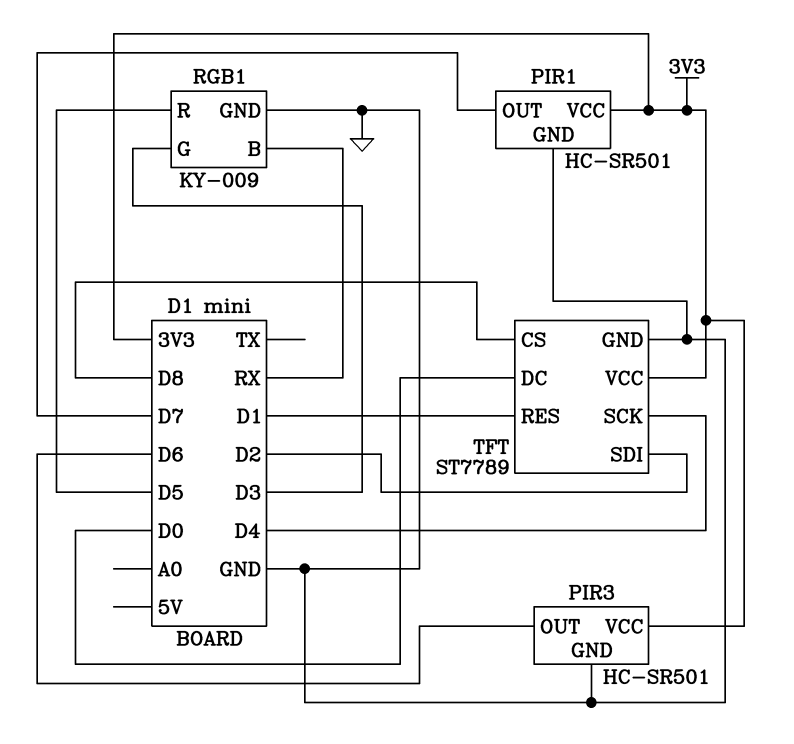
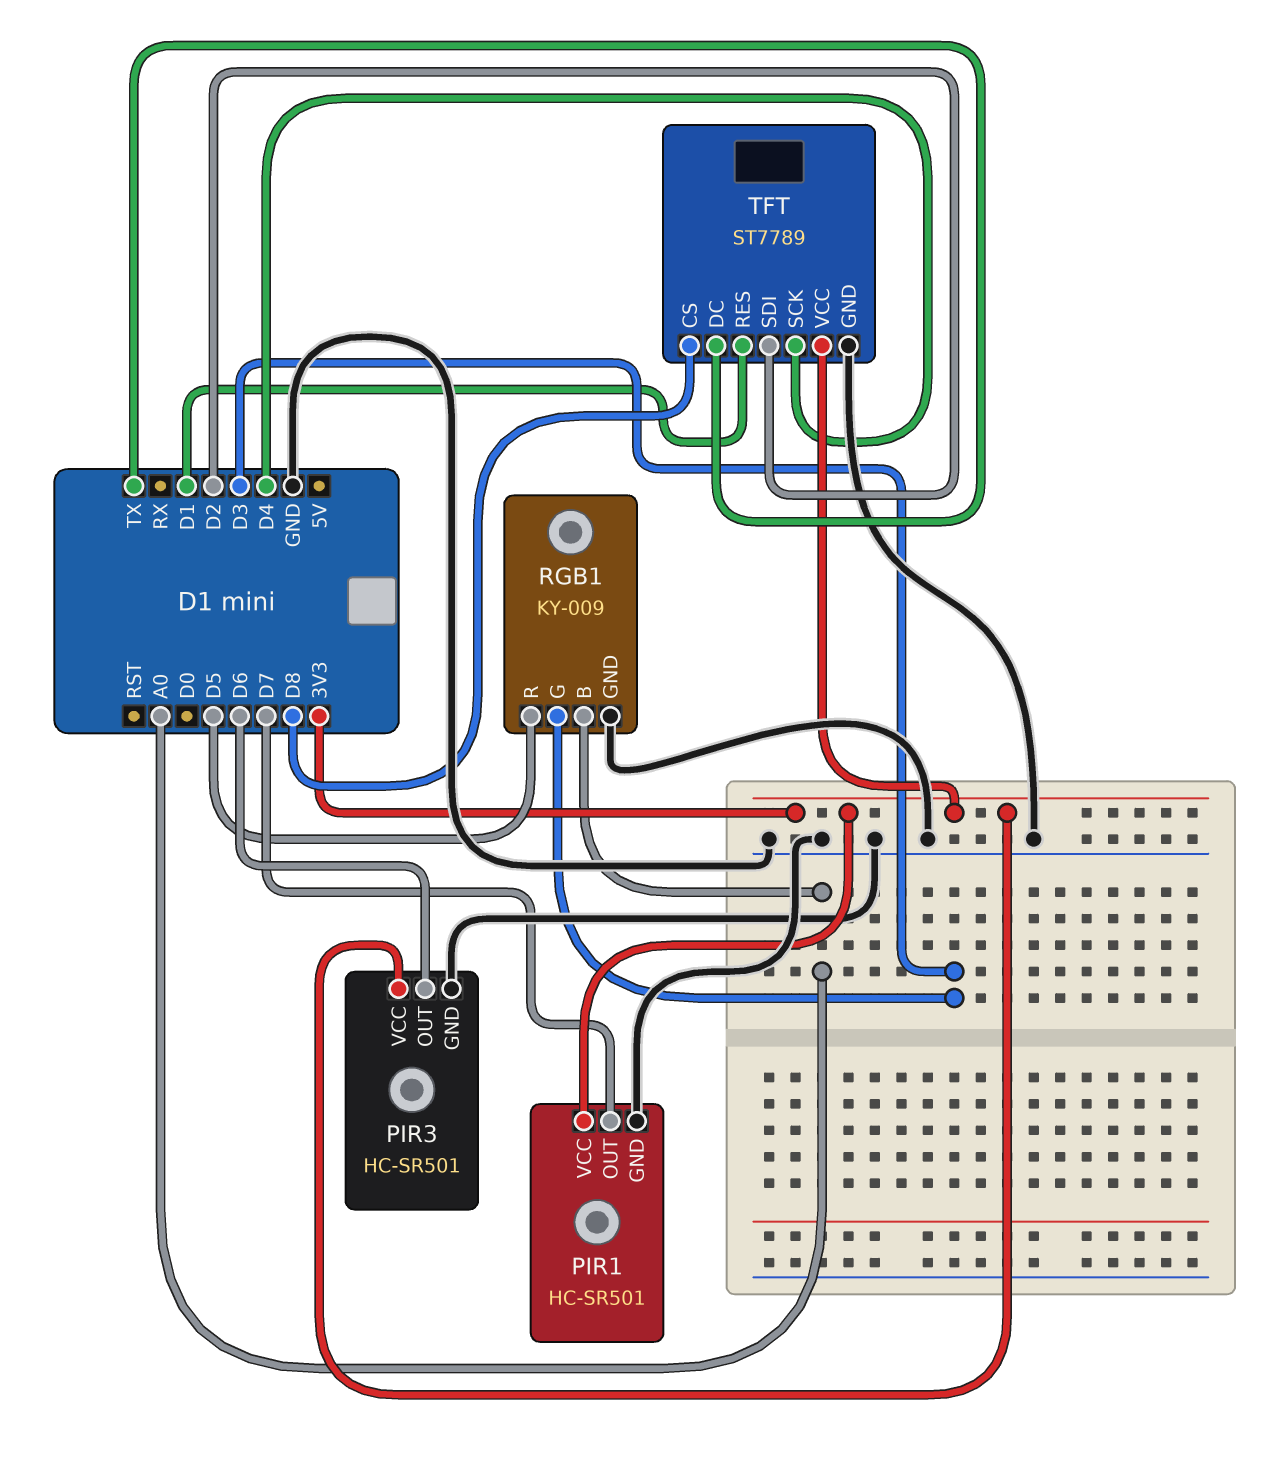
RGB1 pin B: RX -> A0
TFT pin DC: D0 -> TX

